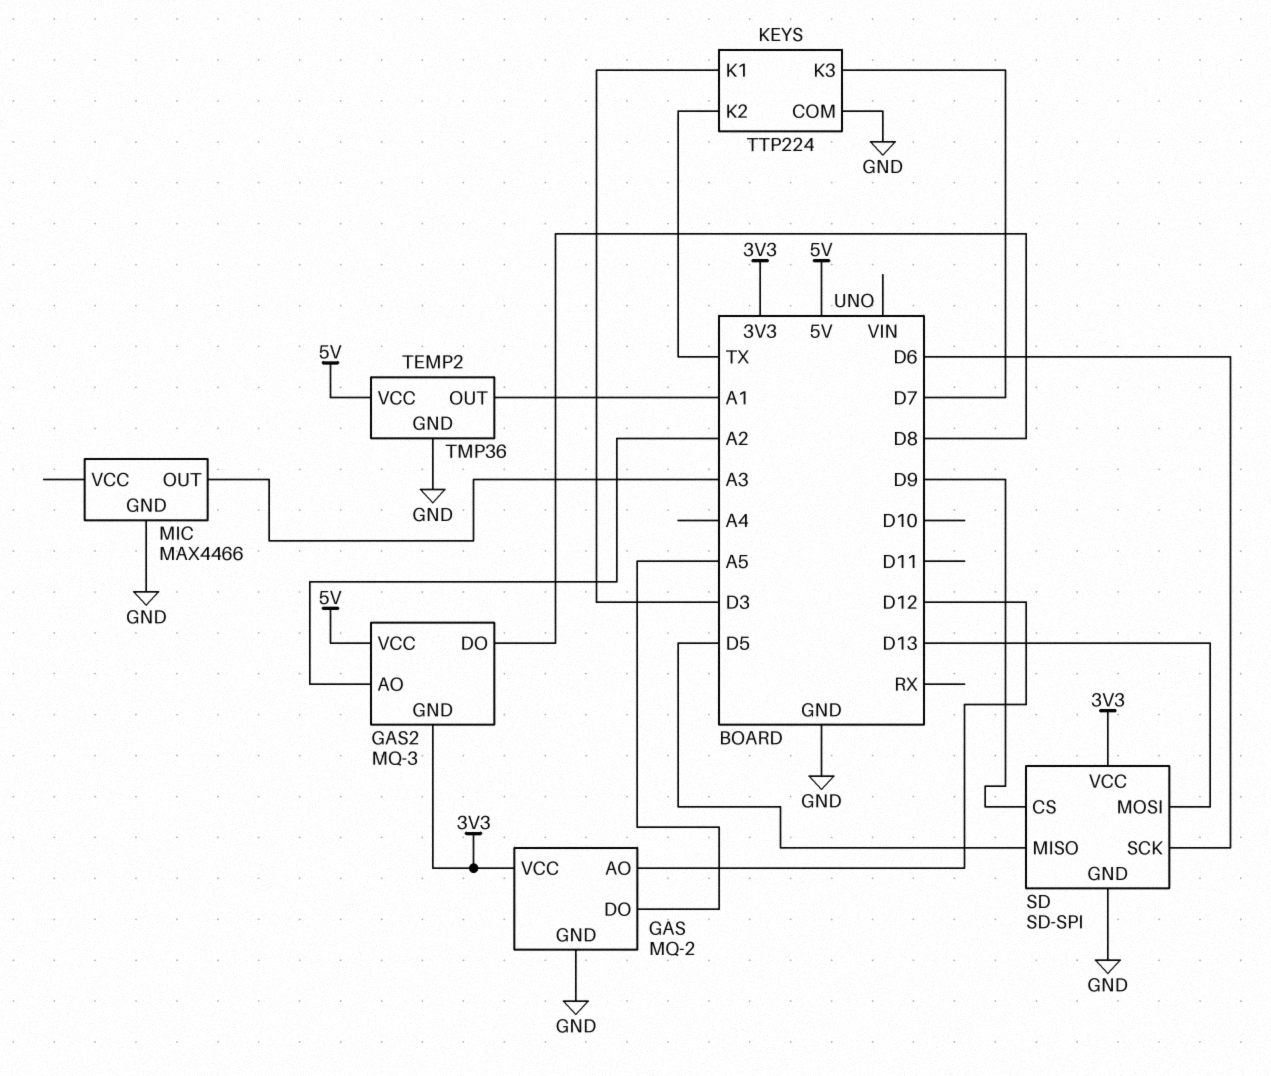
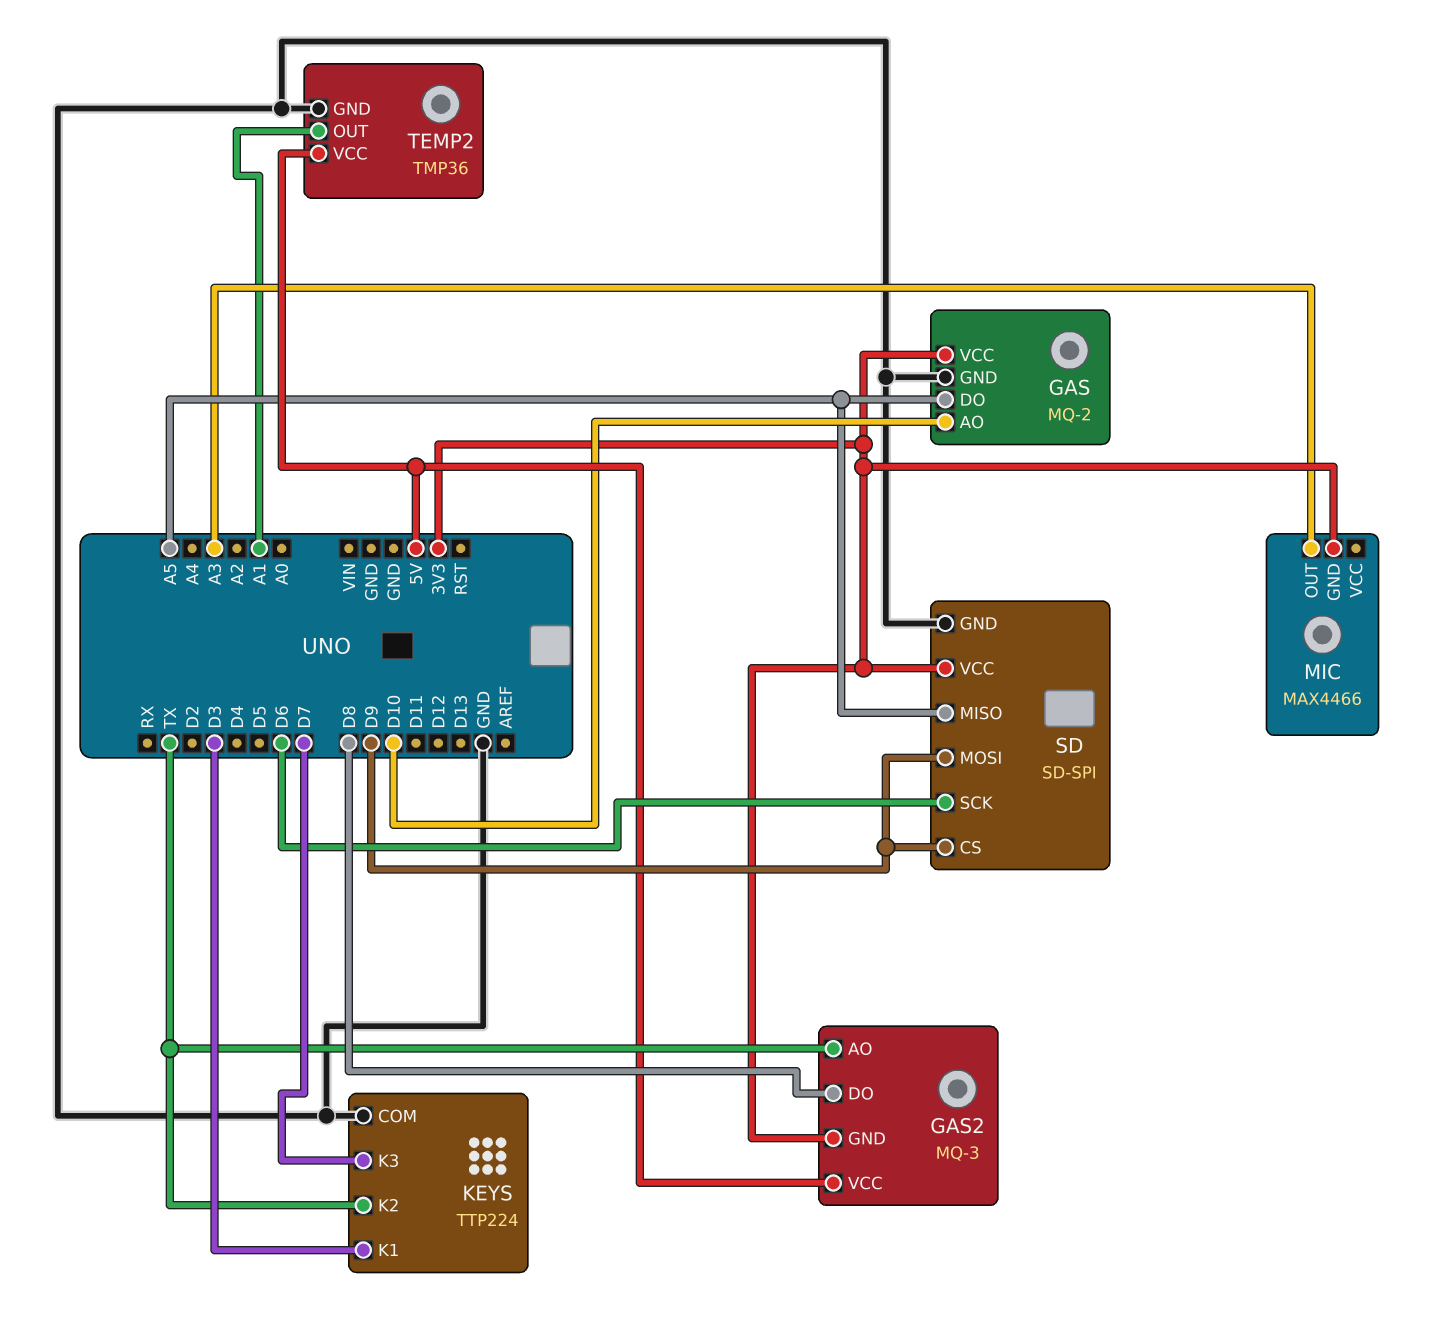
GAS pin AO: D12 -> D10
GAS2 pin AO: A2 -> TX
MIC pin GND: GND -> 3V3
SD pin MISO: D5 -> A5
SD pin MOSI: D13 -> D9

